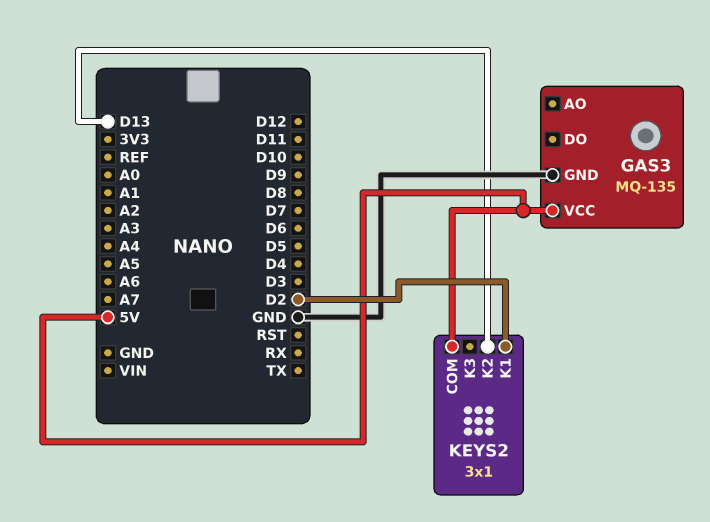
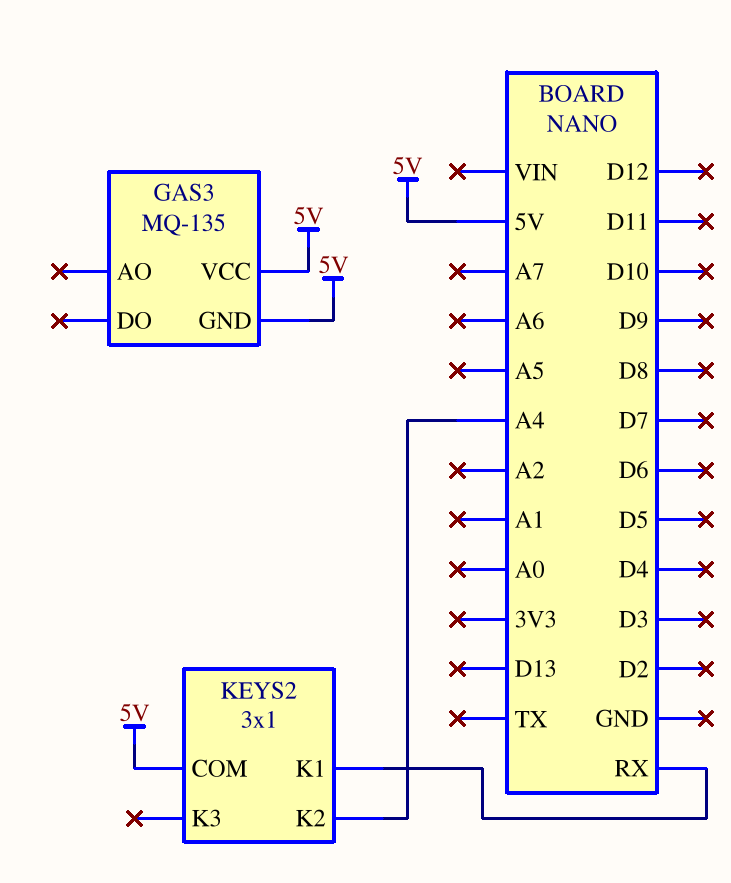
GAS3 pin GND: GND -> 5V
KEYS2 pin K1: D2 -> RX
KEYS2 pin K2: D13 -> A4

